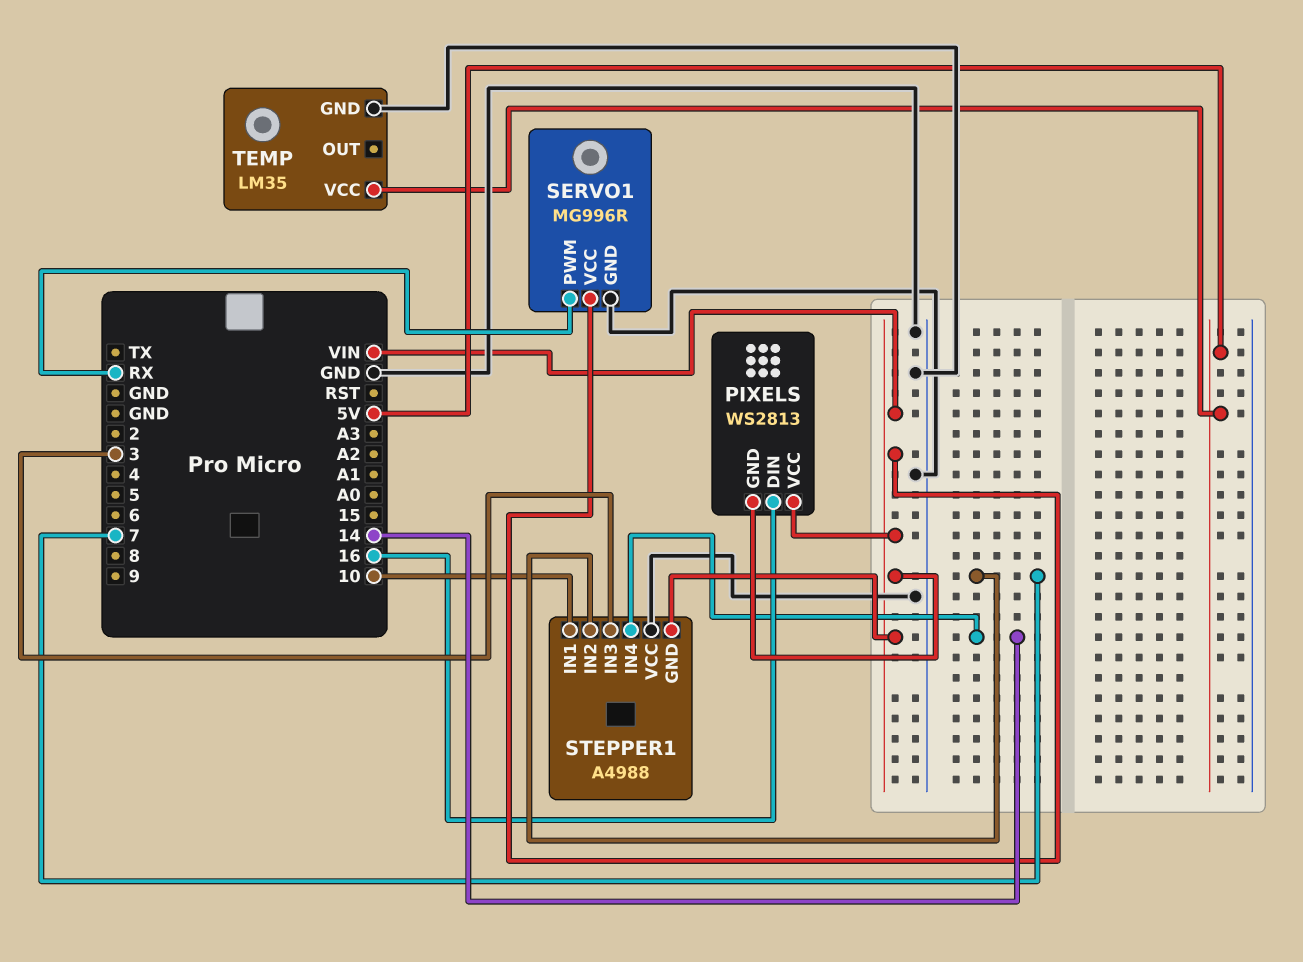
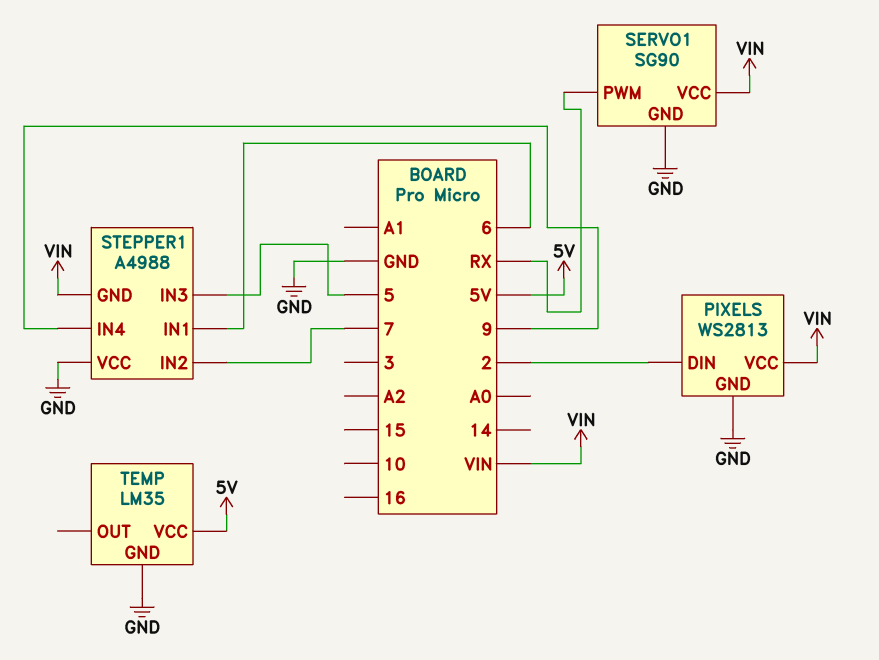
PIXELS pin DIN: 16 -> 2
PIXELS pin GND: VIN -> GND
SERVO1: MG996R -> SG90
STEPPER1 pin IN1: 10 -> 6
STEPPER1 pin IN3: 3 -> 5
STEPPER1 pin IN4: 14 -> 9

